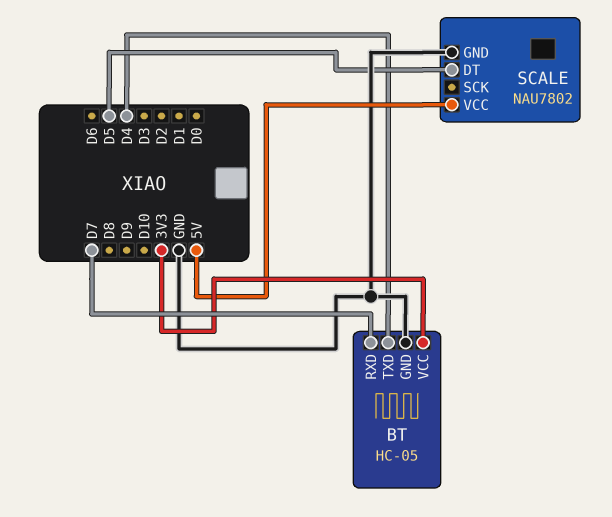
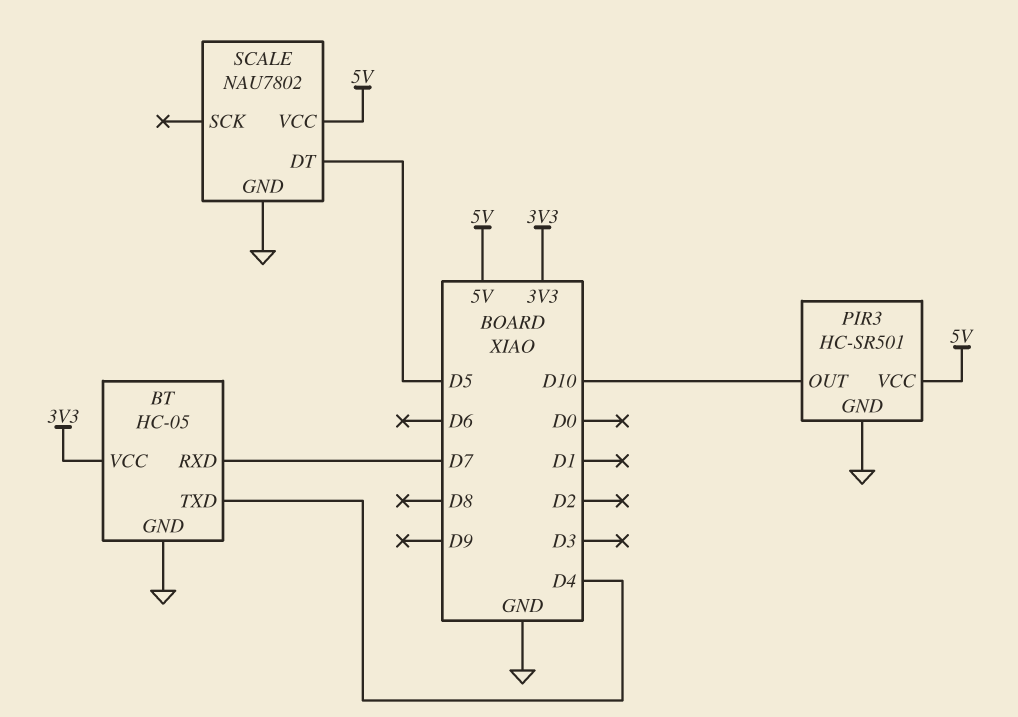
PIR3: none -> HC-SR501
PIR3 pin GND: none -> GND
PIR3 pin OUT: none -> D10
PIR3 pin VCC: none -> 5V

